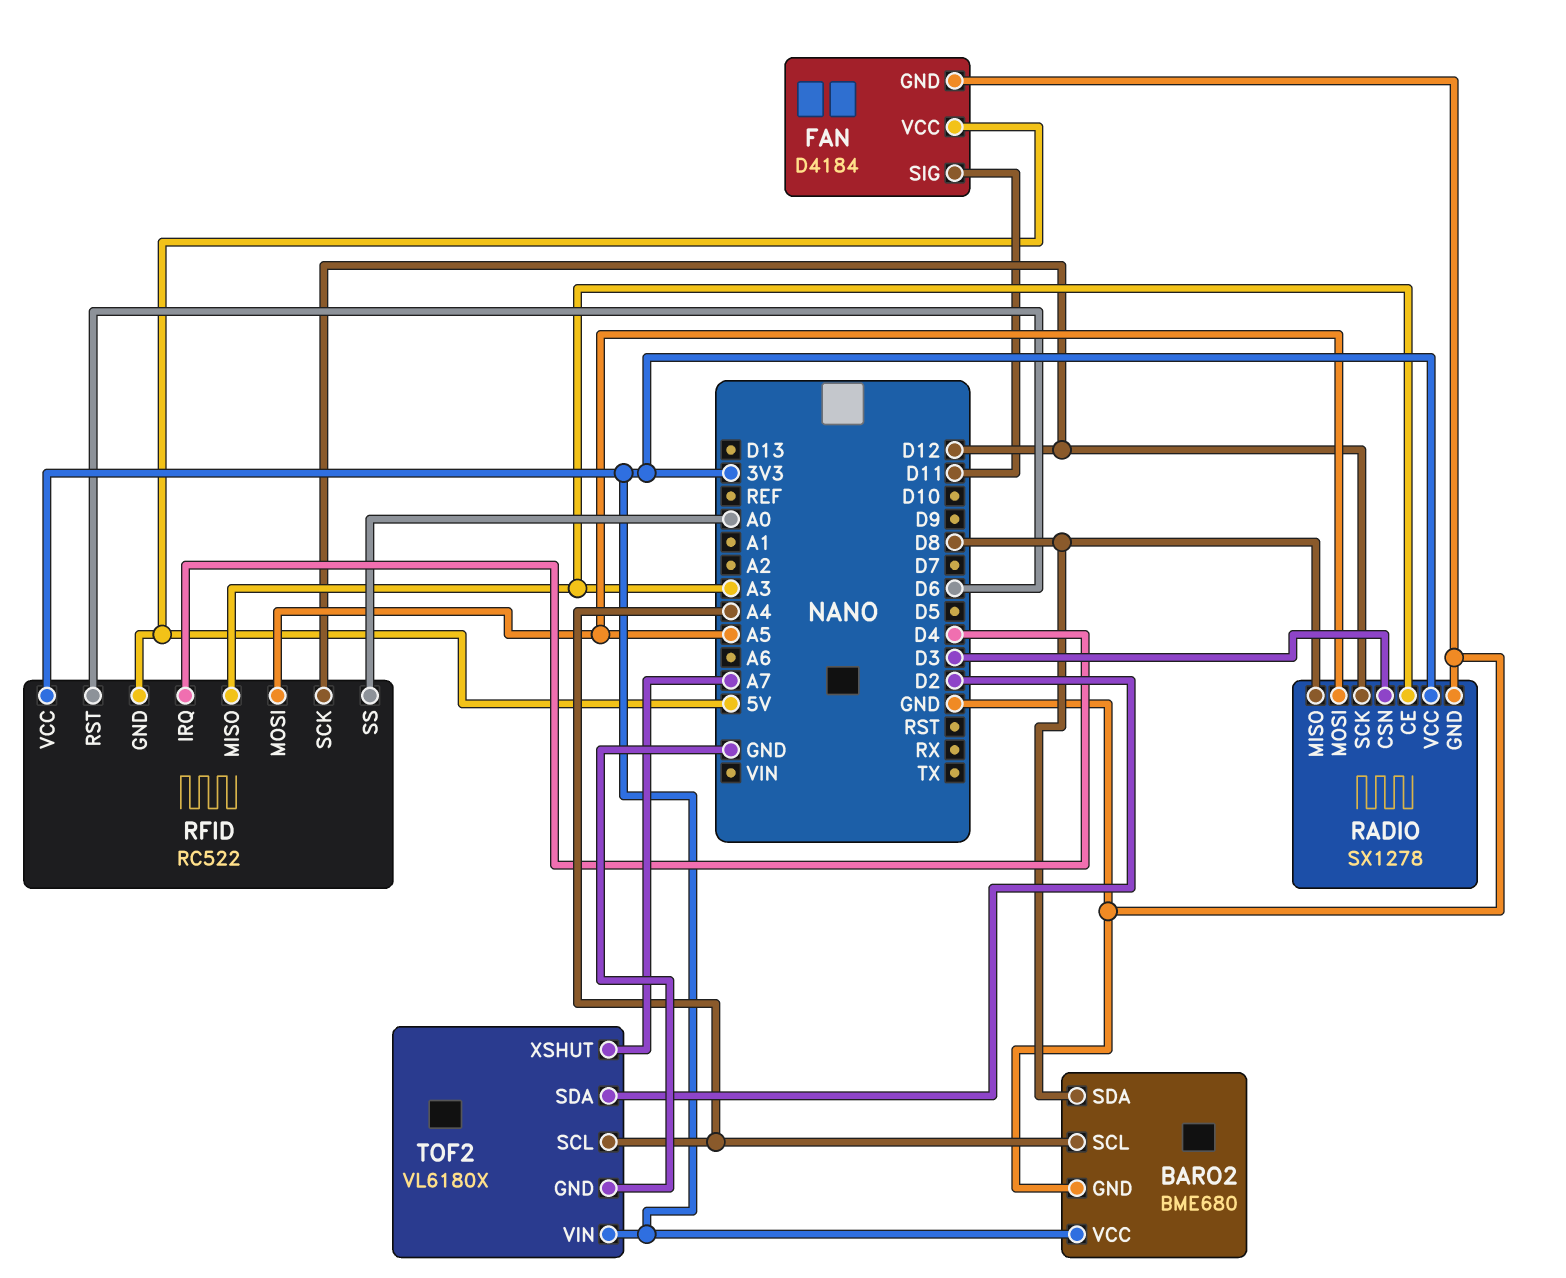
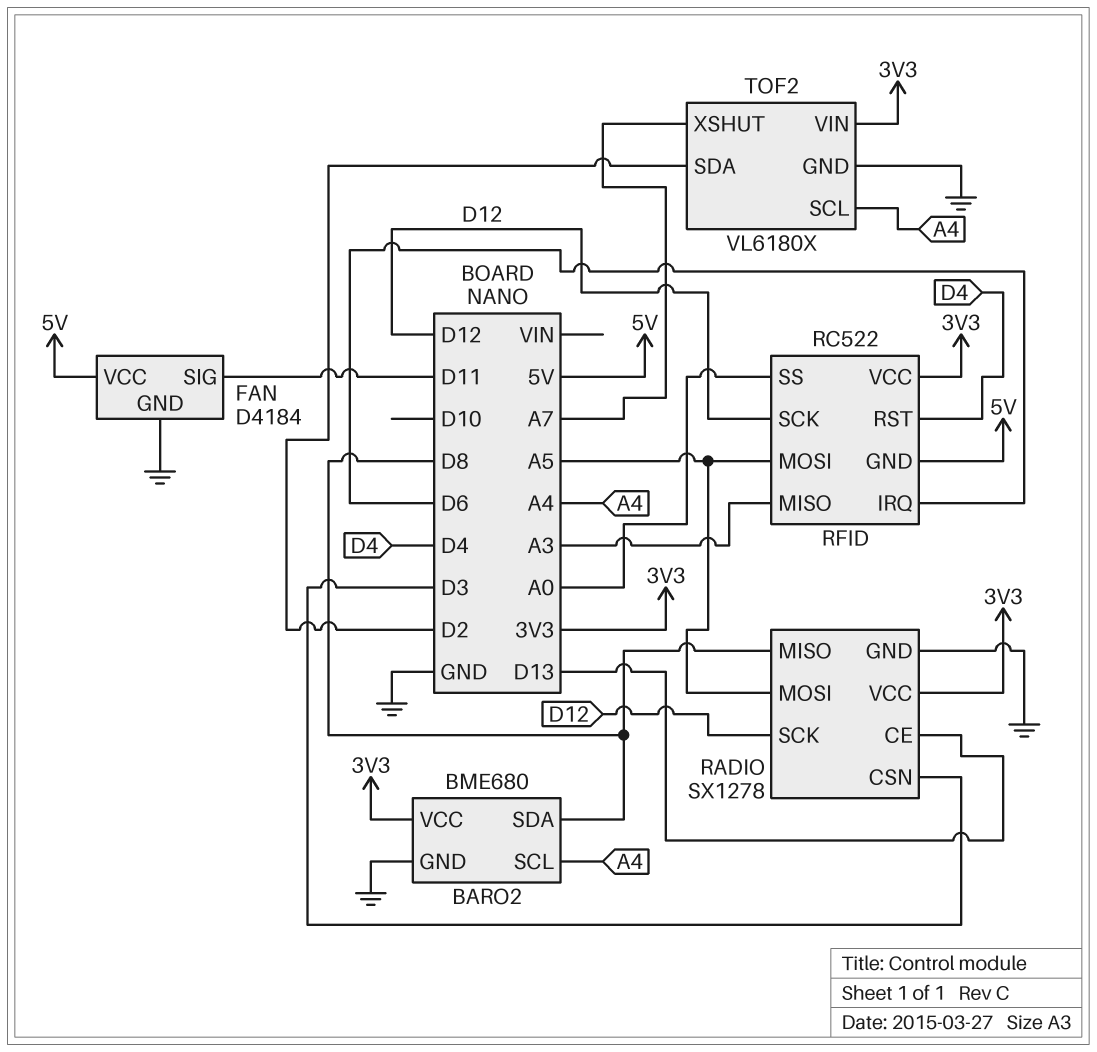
RADIO pin CE: A3 -> D13
RFID pin IRQ: D4 -> D6
RFID pin RST: D6 -> D4

